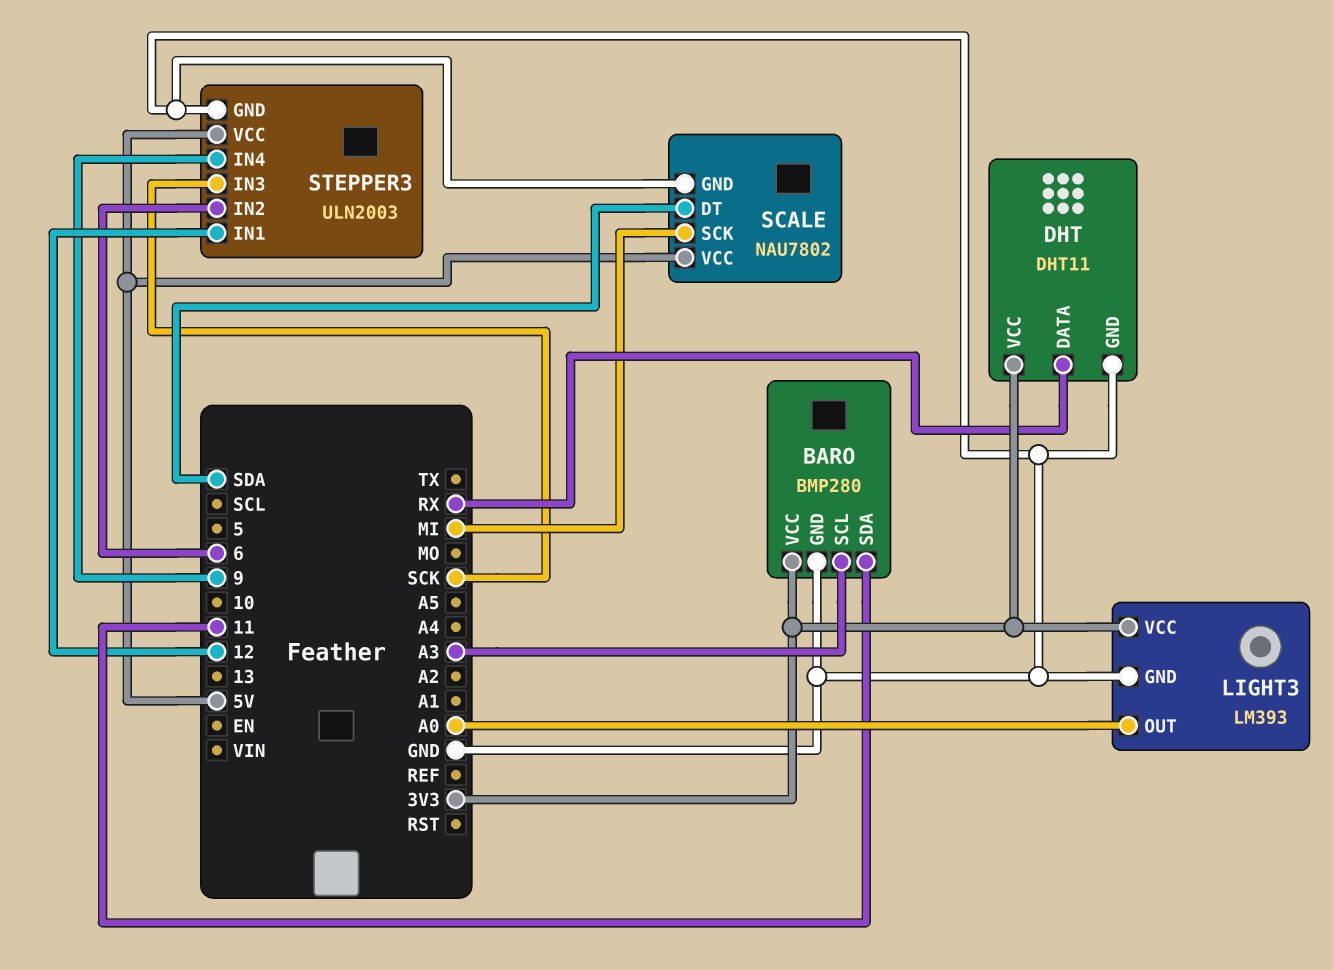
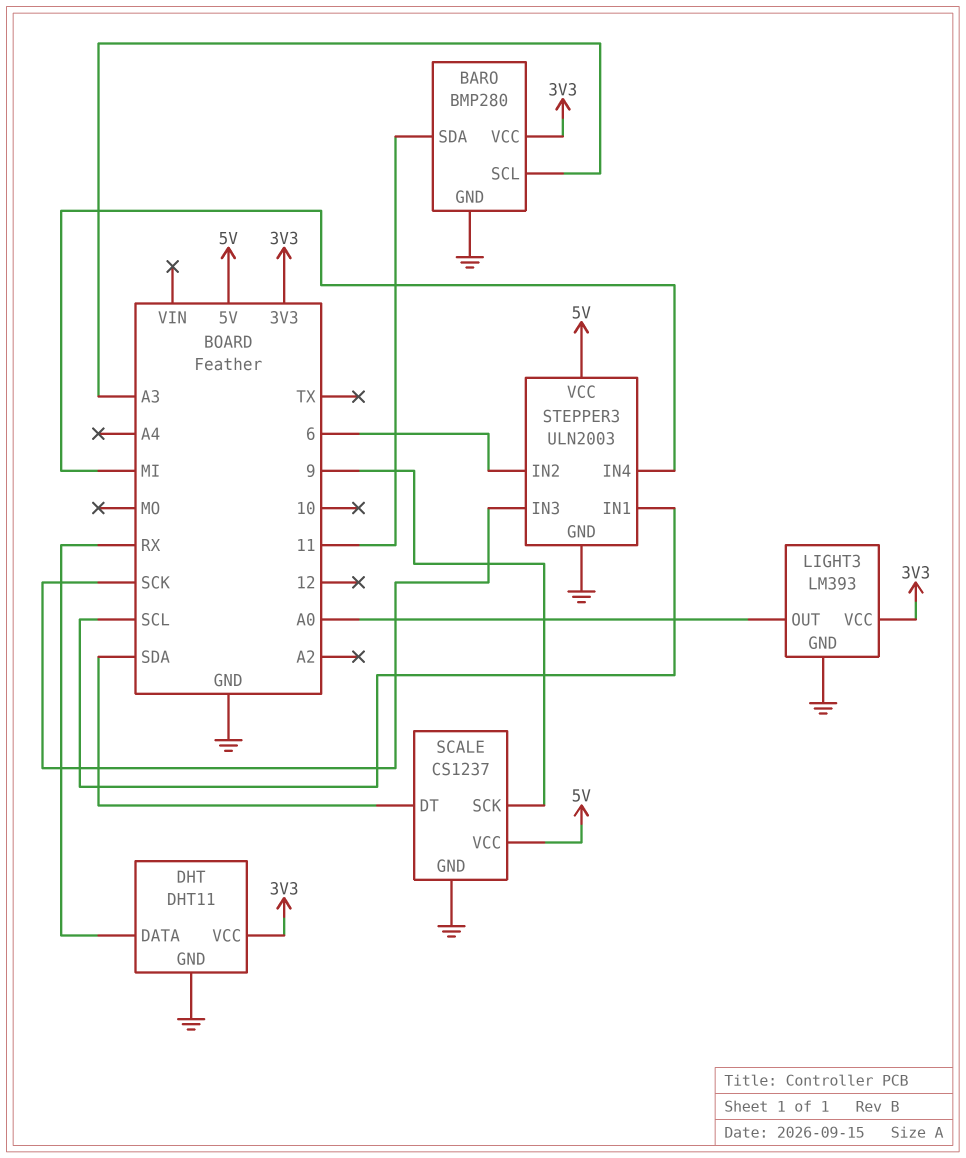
SCALE: NAU7802 -> CS1237
SCALE pin SCK: MI -> 9
STEPPER3 pin IN1: 12 -> SCL
STEPPER3 pin IN4: 9 -> MI

